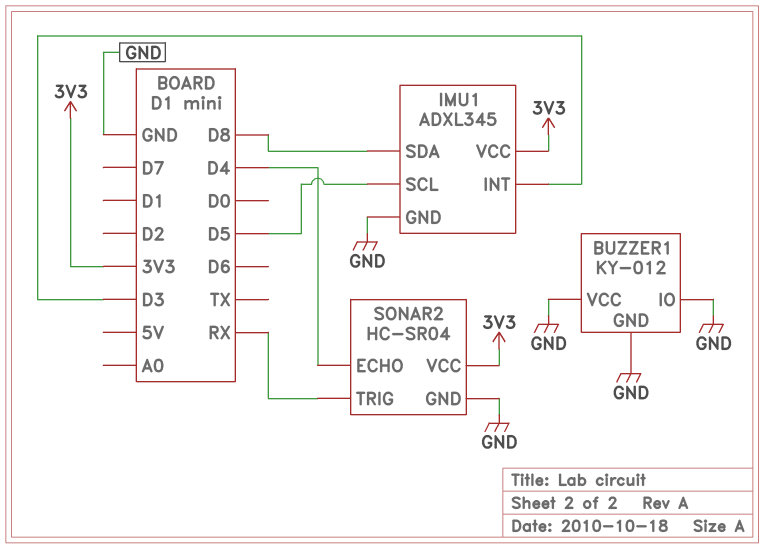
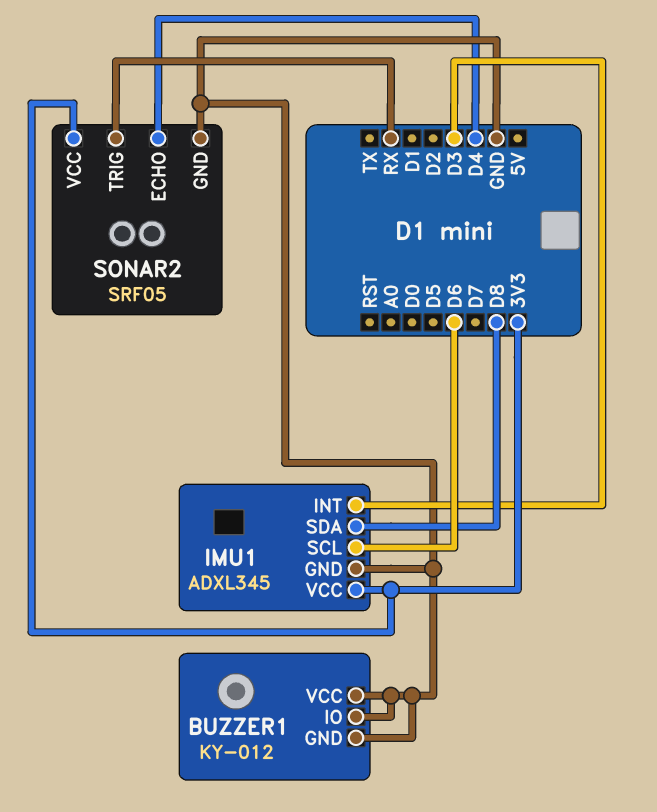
IMU1 pin SCL: D5 -> D6
SONAR2: HC-SR04 -> SRF05

